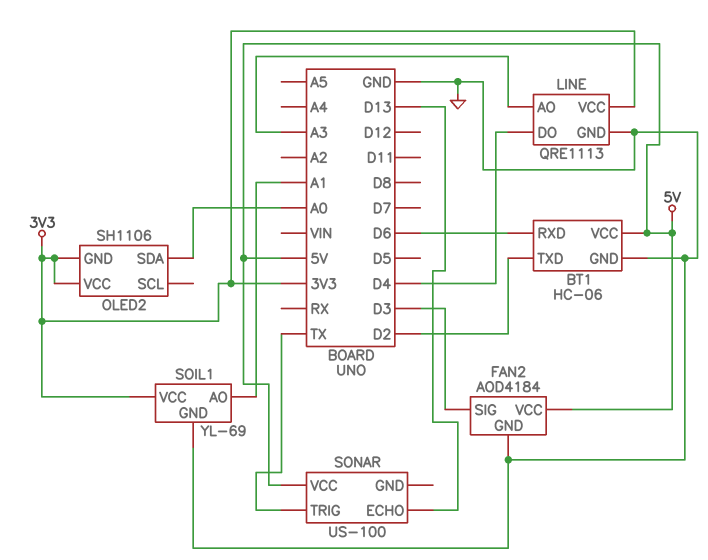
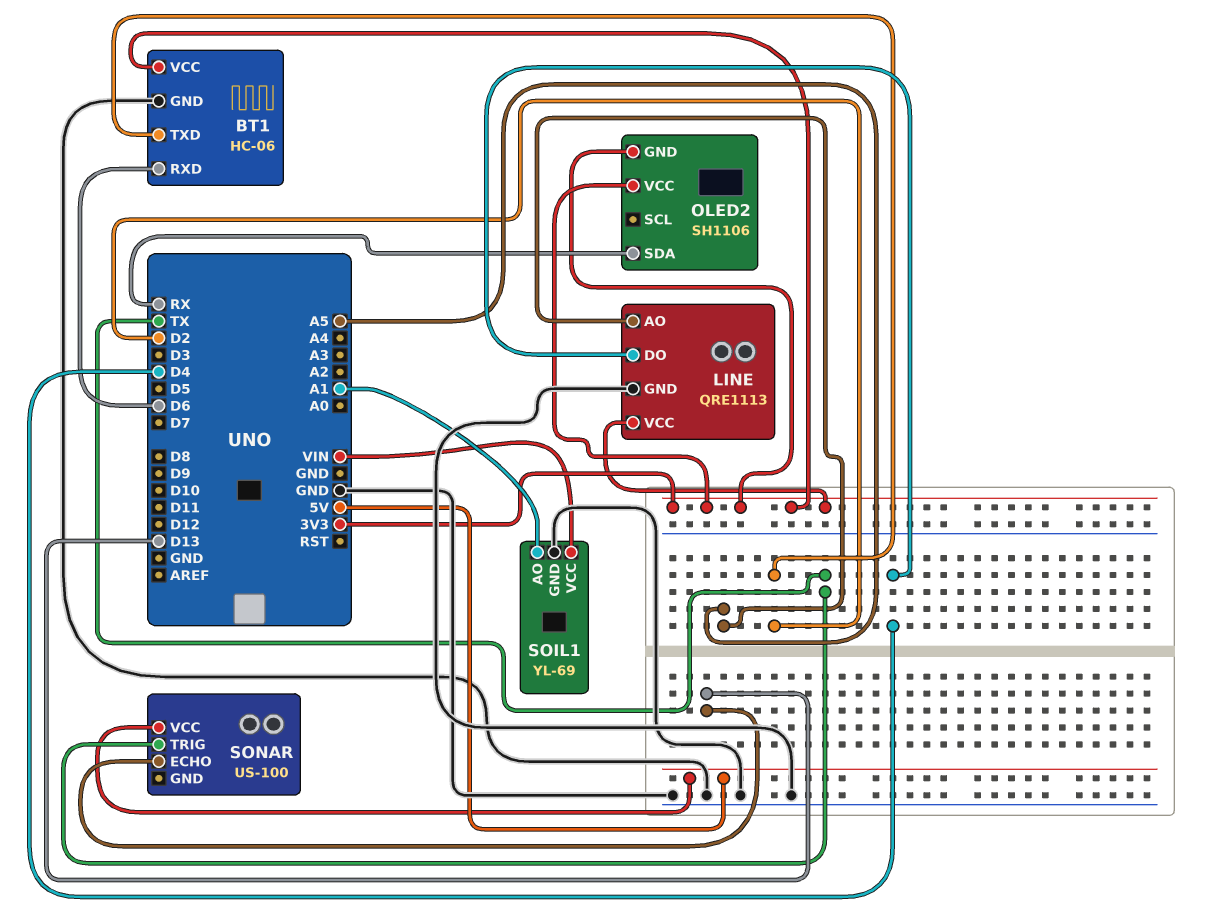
BT1 pin VCC: 5V -> 3V3
FAN2: AOD4184 -> none
FAN2 pin GND: GND -> none
FAN2 pin SIG: D3 -> none
FAN2 pin VCC: 5V -> none
LINE pin AO: A3 -> A5
OLED2 pin SDA: A0 -> RX
SOIL1 pin VCC: 3V3 -> VIN

